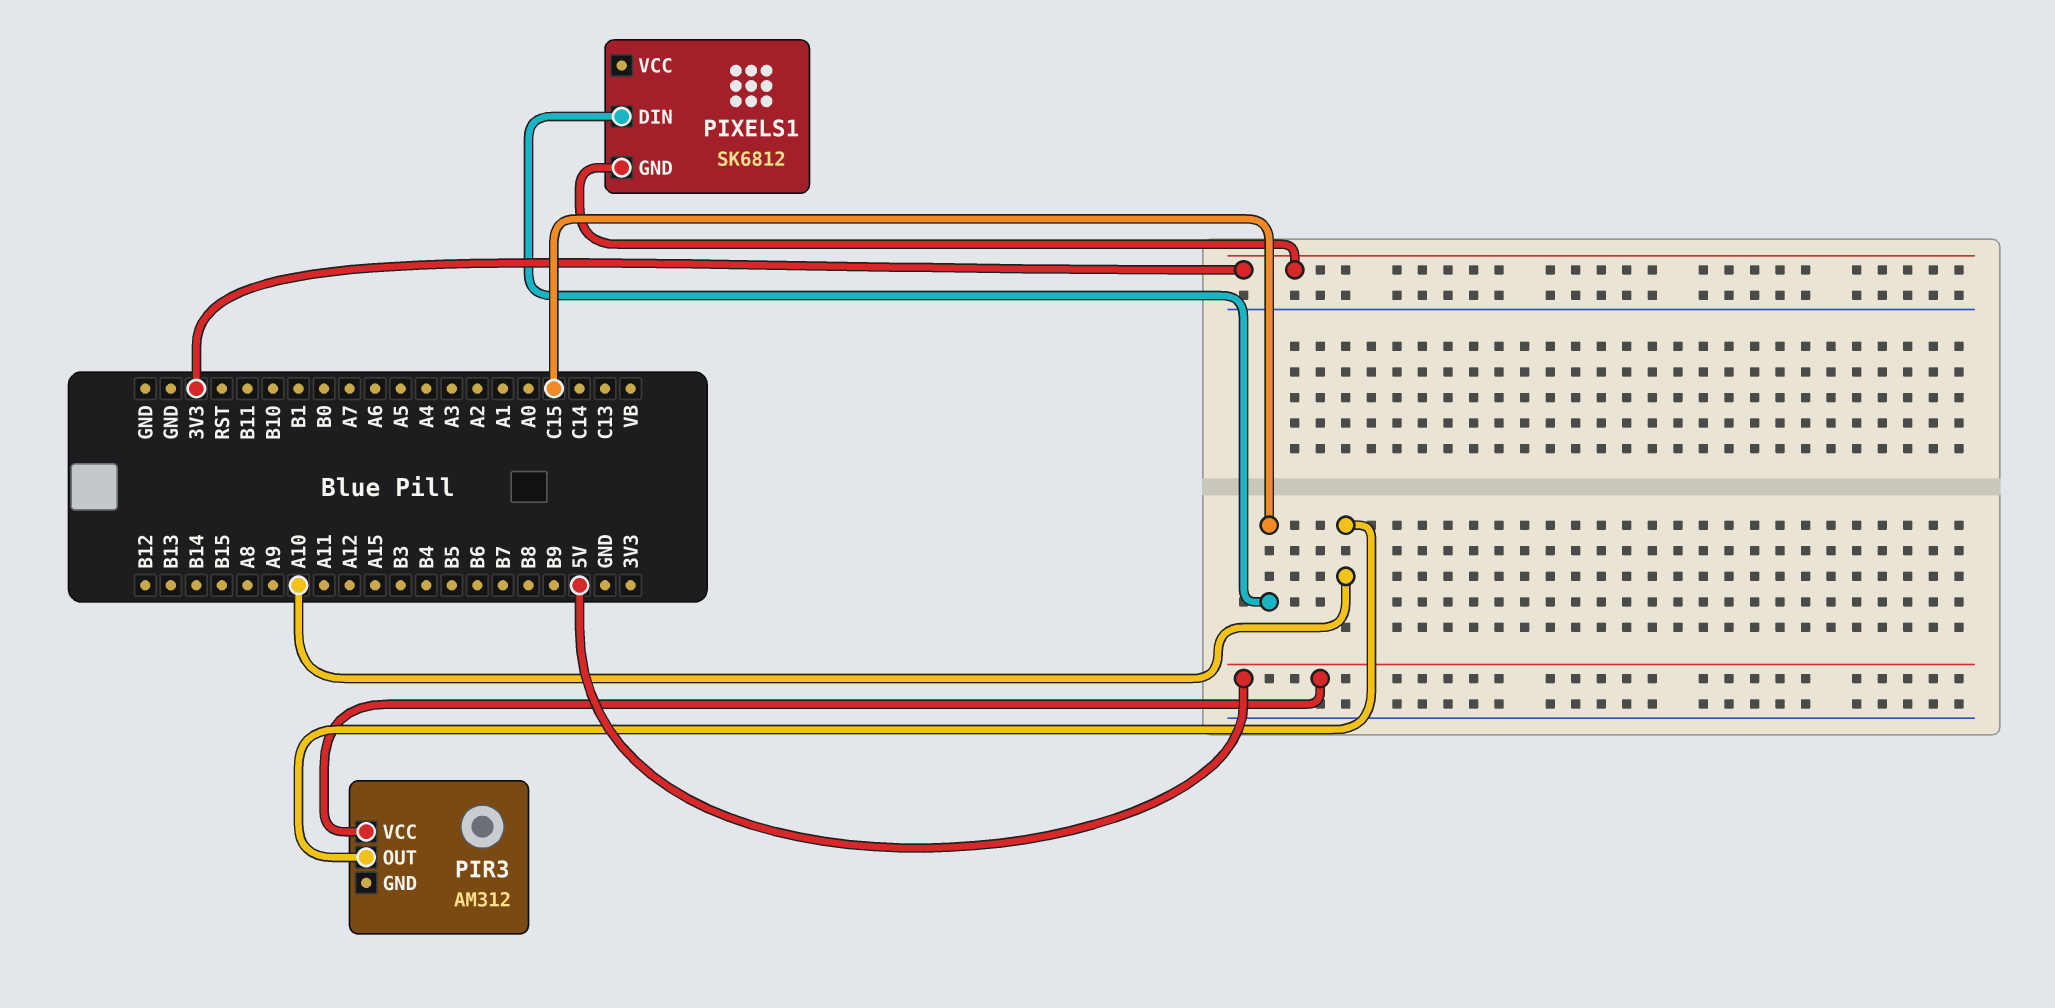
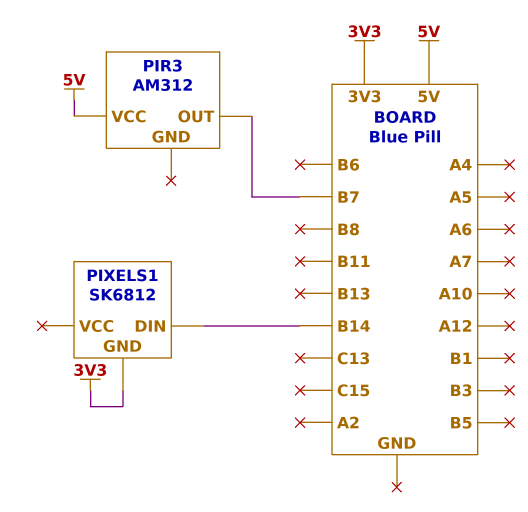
PIR3 pin OUT: A10 -> B7
PIXELS1 pin DIN: C15 -> B14

